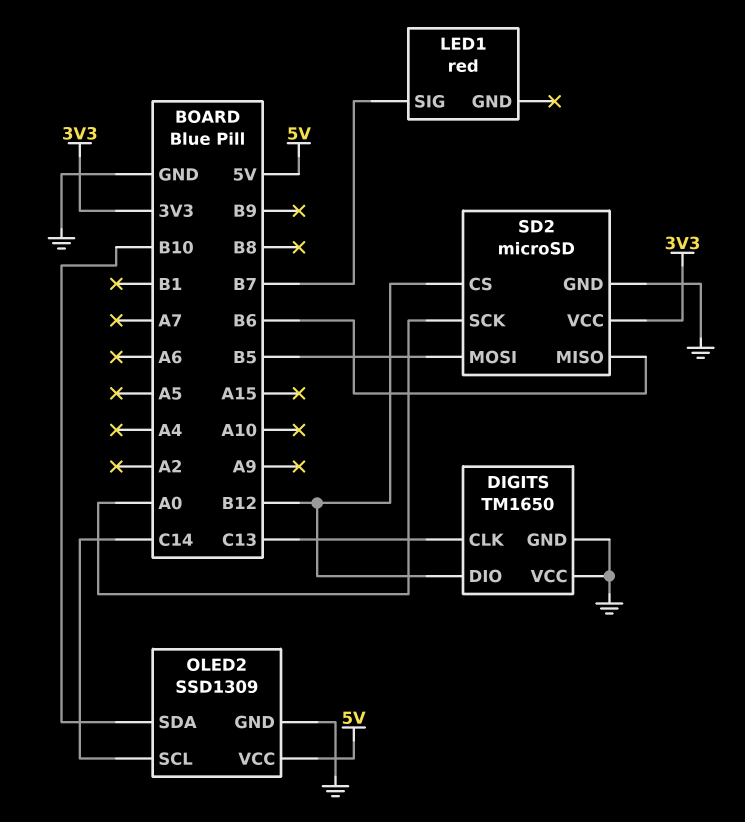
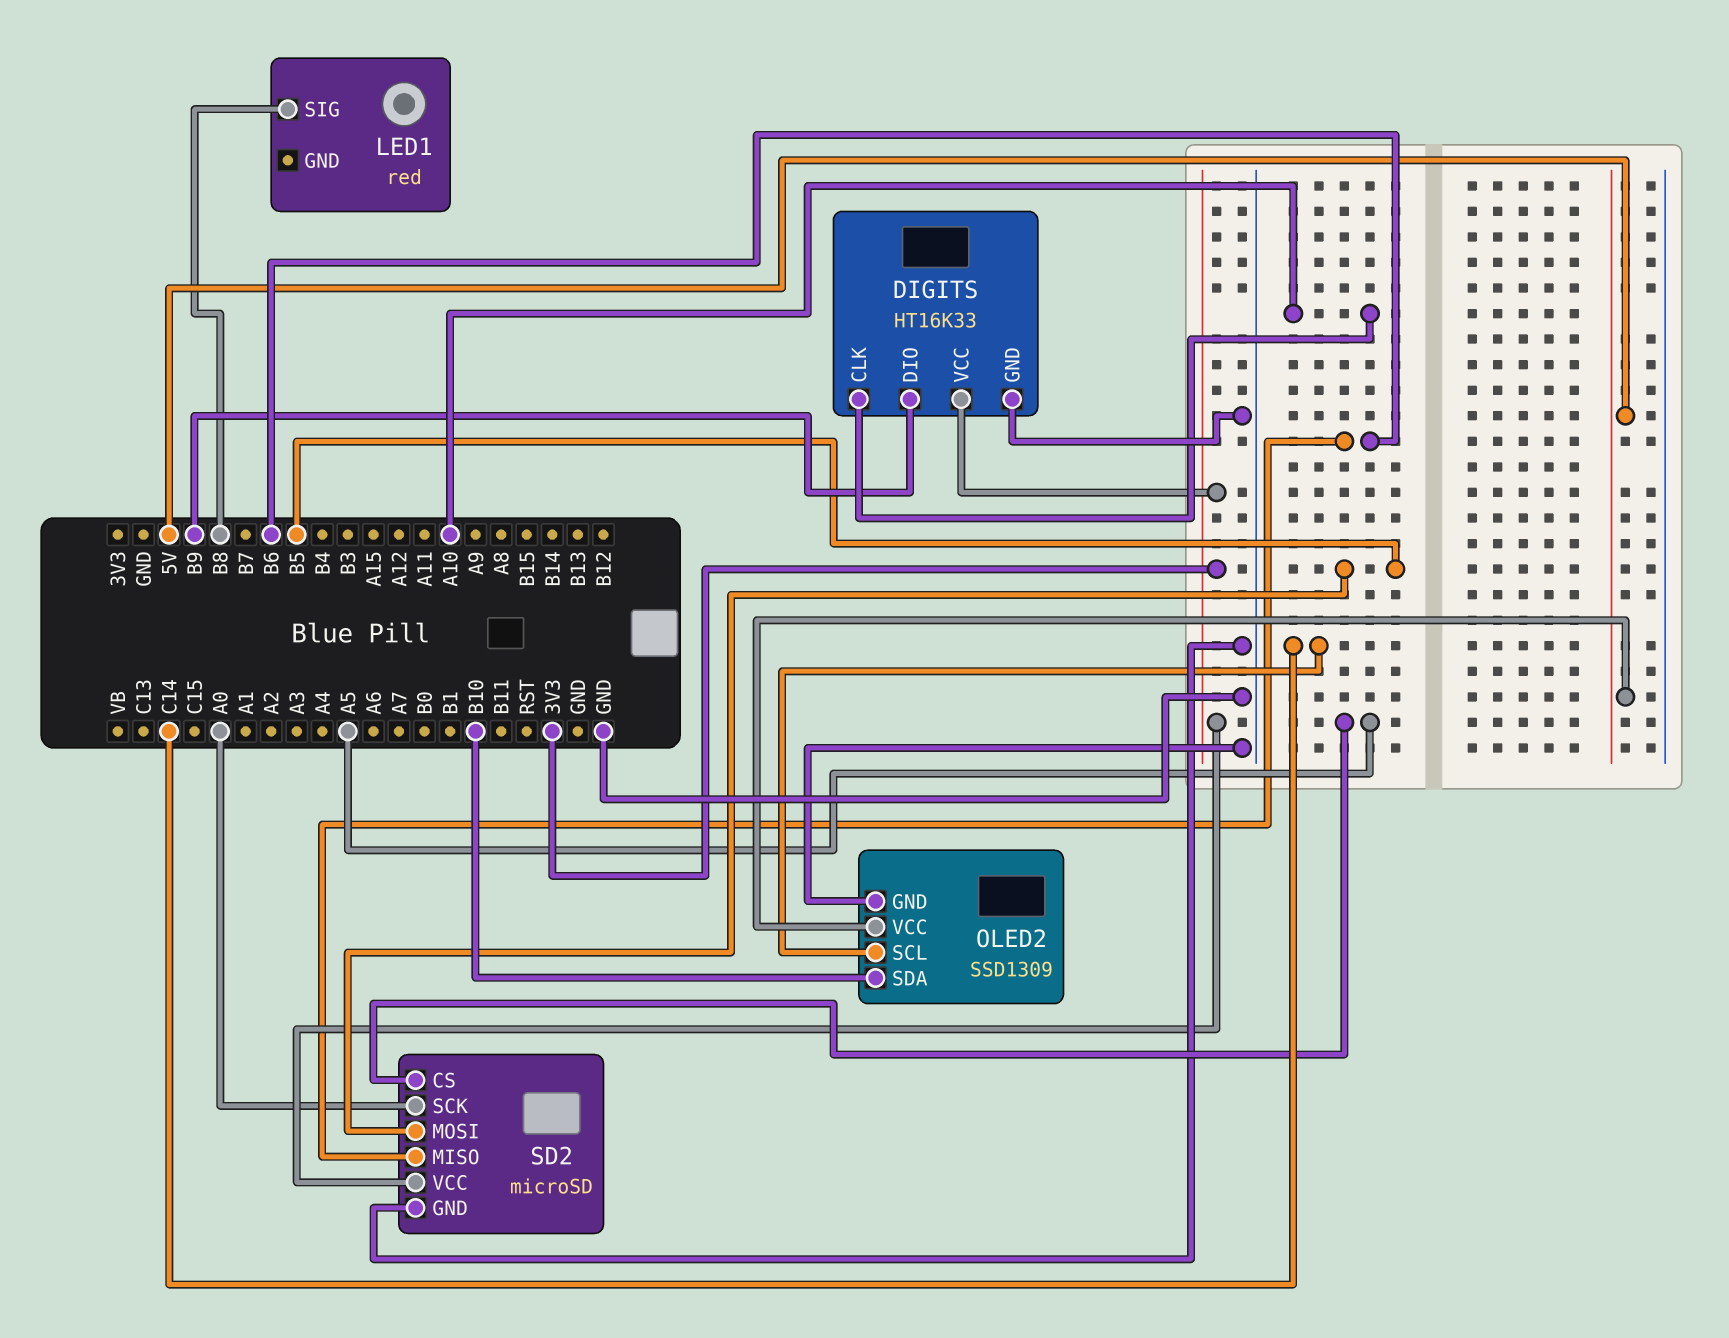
DIGITS: TM1650 -> HT16K33
DIGITS pin CLK: C13 -> A10
DIGITS pin DIO: B12 -> B9
DIGITS pin VCC: GND -> 3V3
LED1 pin SIG: B7 -> B8
SD2 pin CS: B12 -> A5

